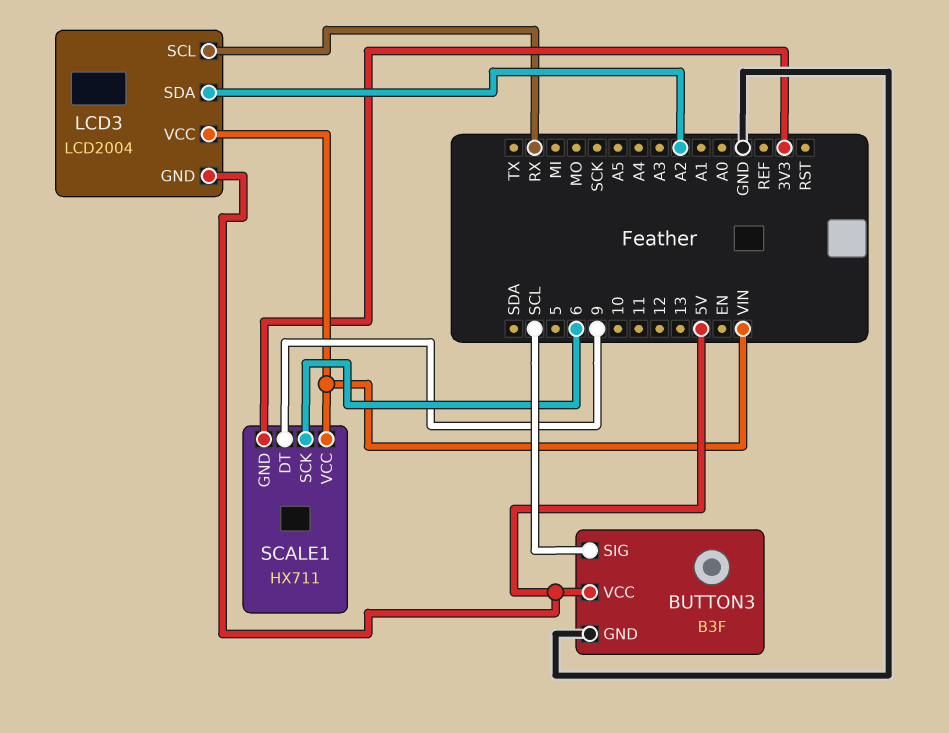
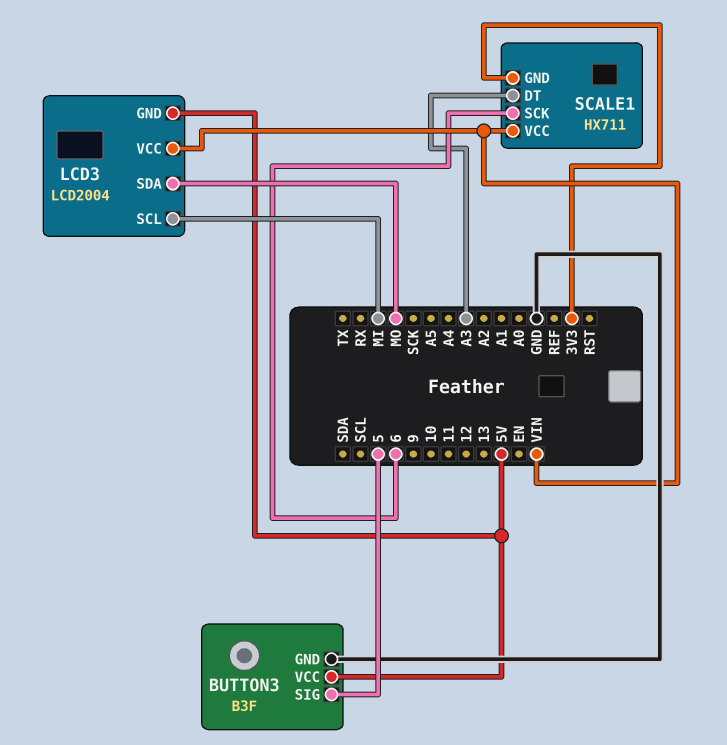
BUTTON3 pin SIG: SCL -> 5
LCD3 pin SCL: RX -> MI
LCD3 pin SDA: A2 -> MO
SCALE1 pin DT: 9 -> A3

